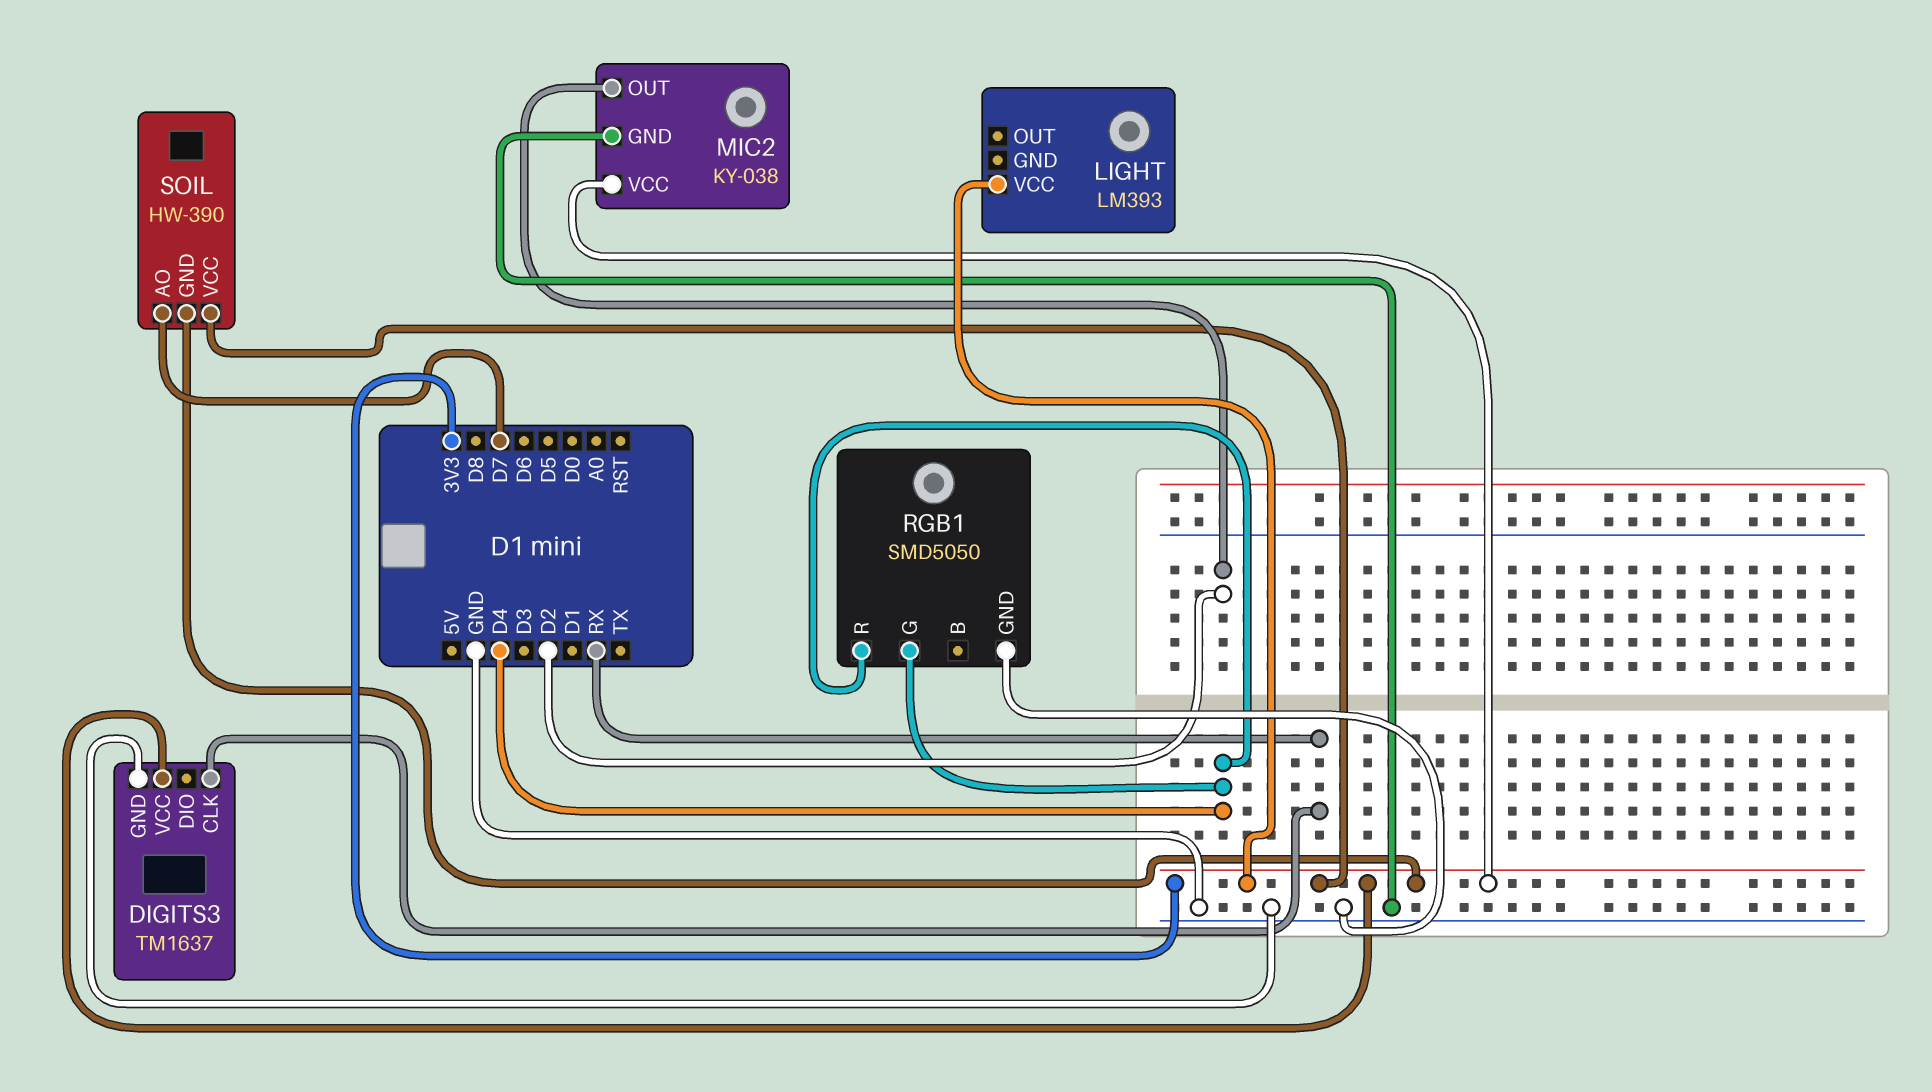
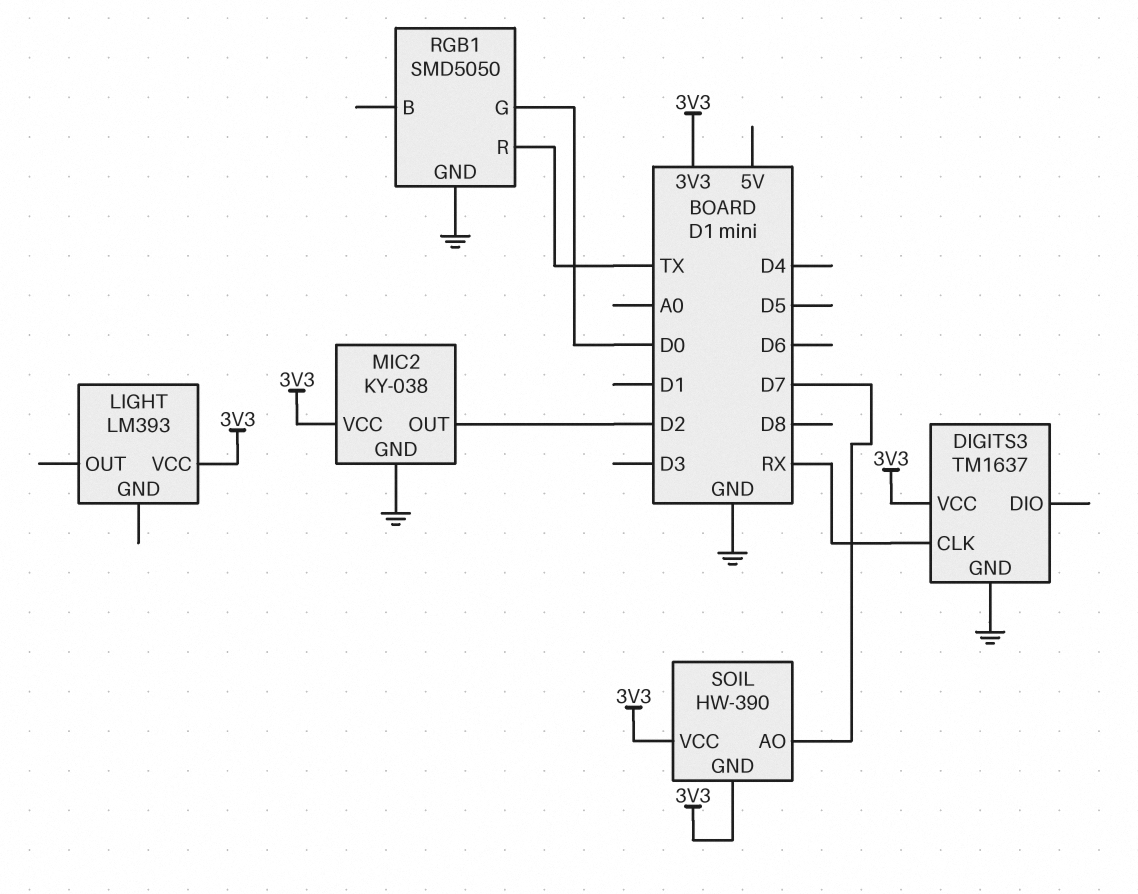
RGB1 pin G: D4 -> D0
RGB1 pin R: D4 -> TX

